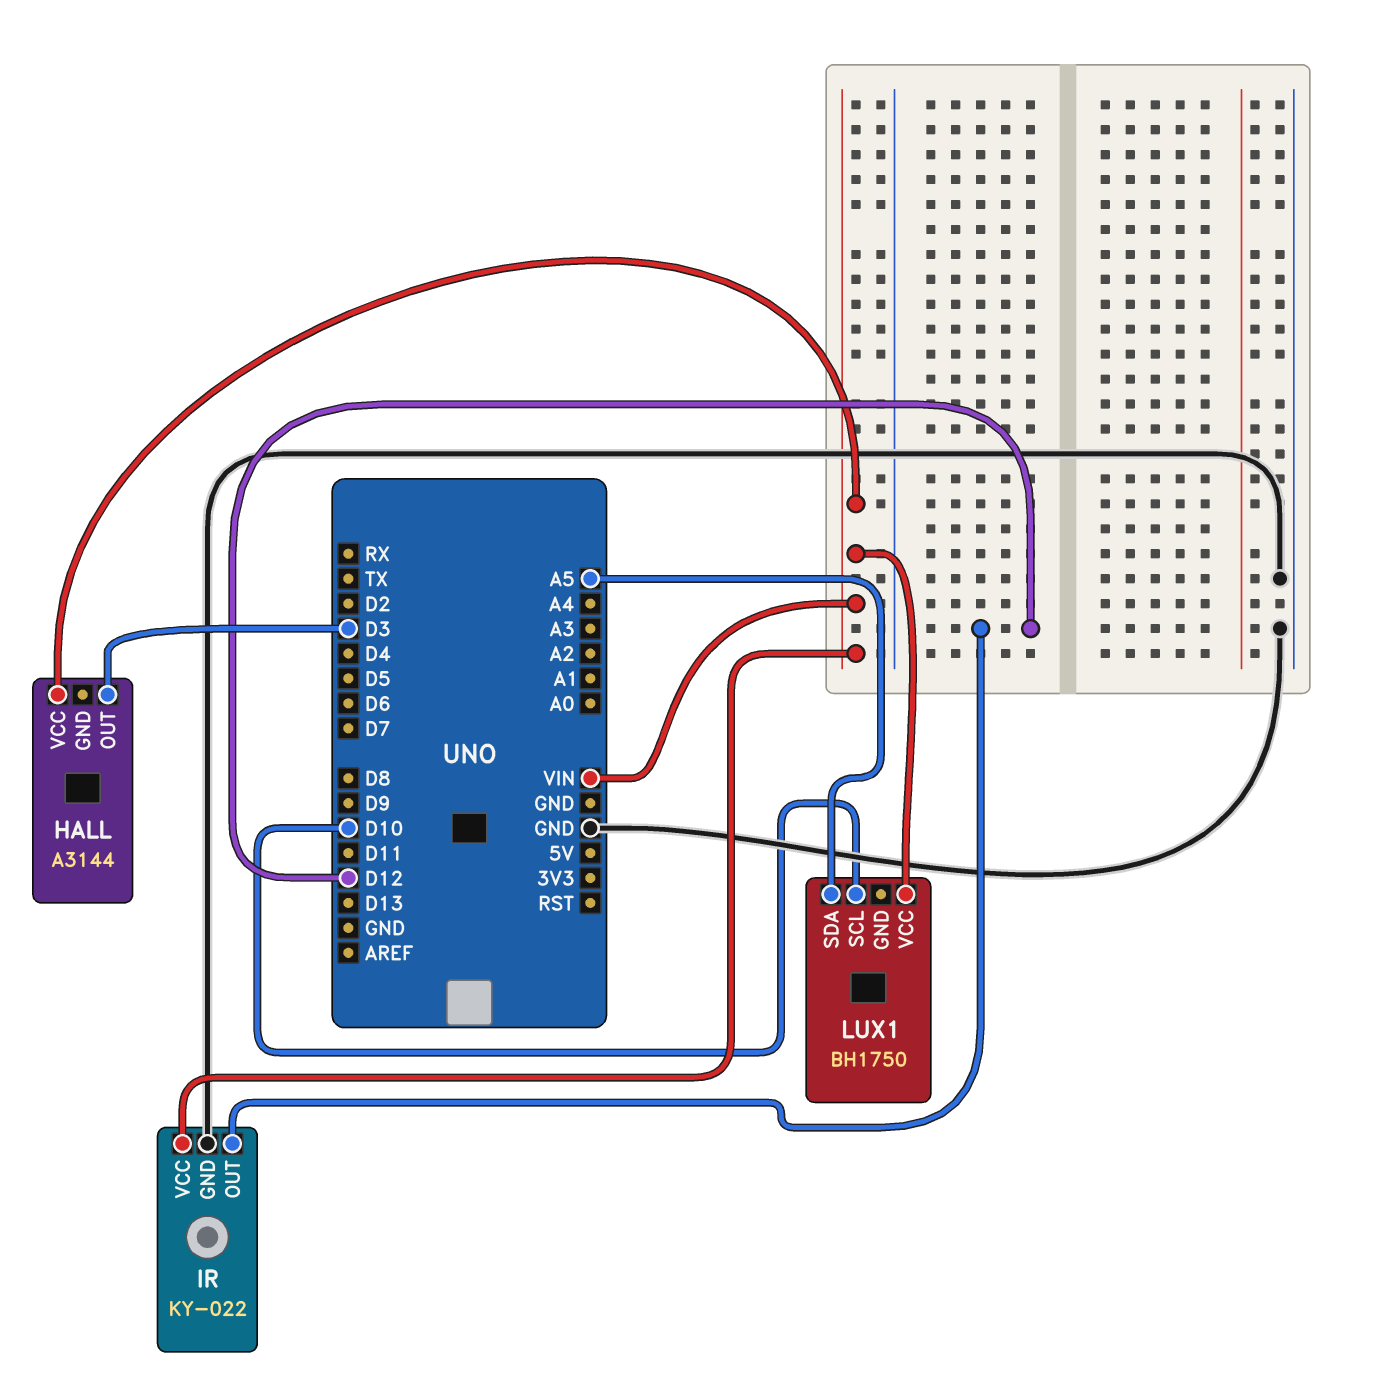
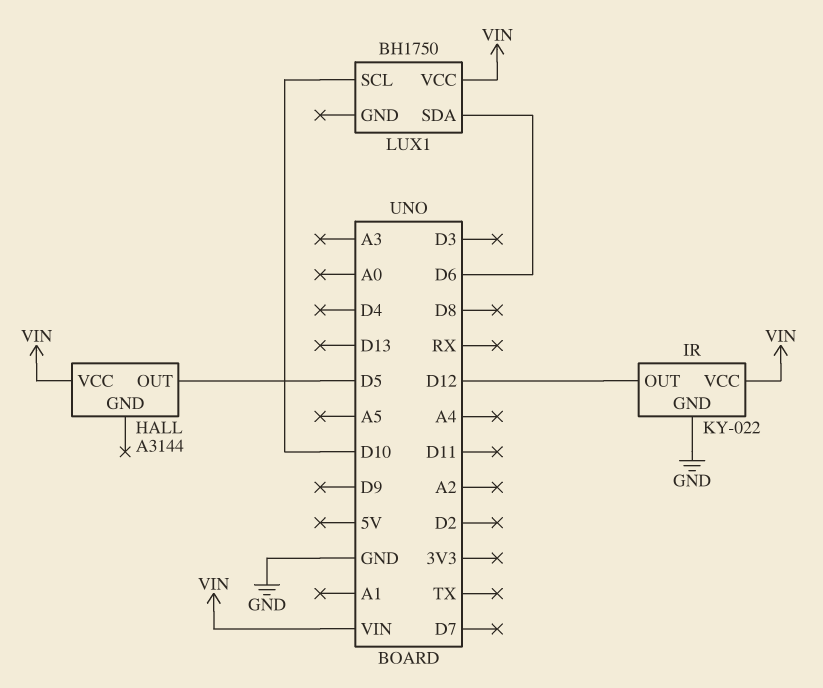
HALL pin OUT: D3 -> D5
LUX1 pin SDA: A5 -> D6

